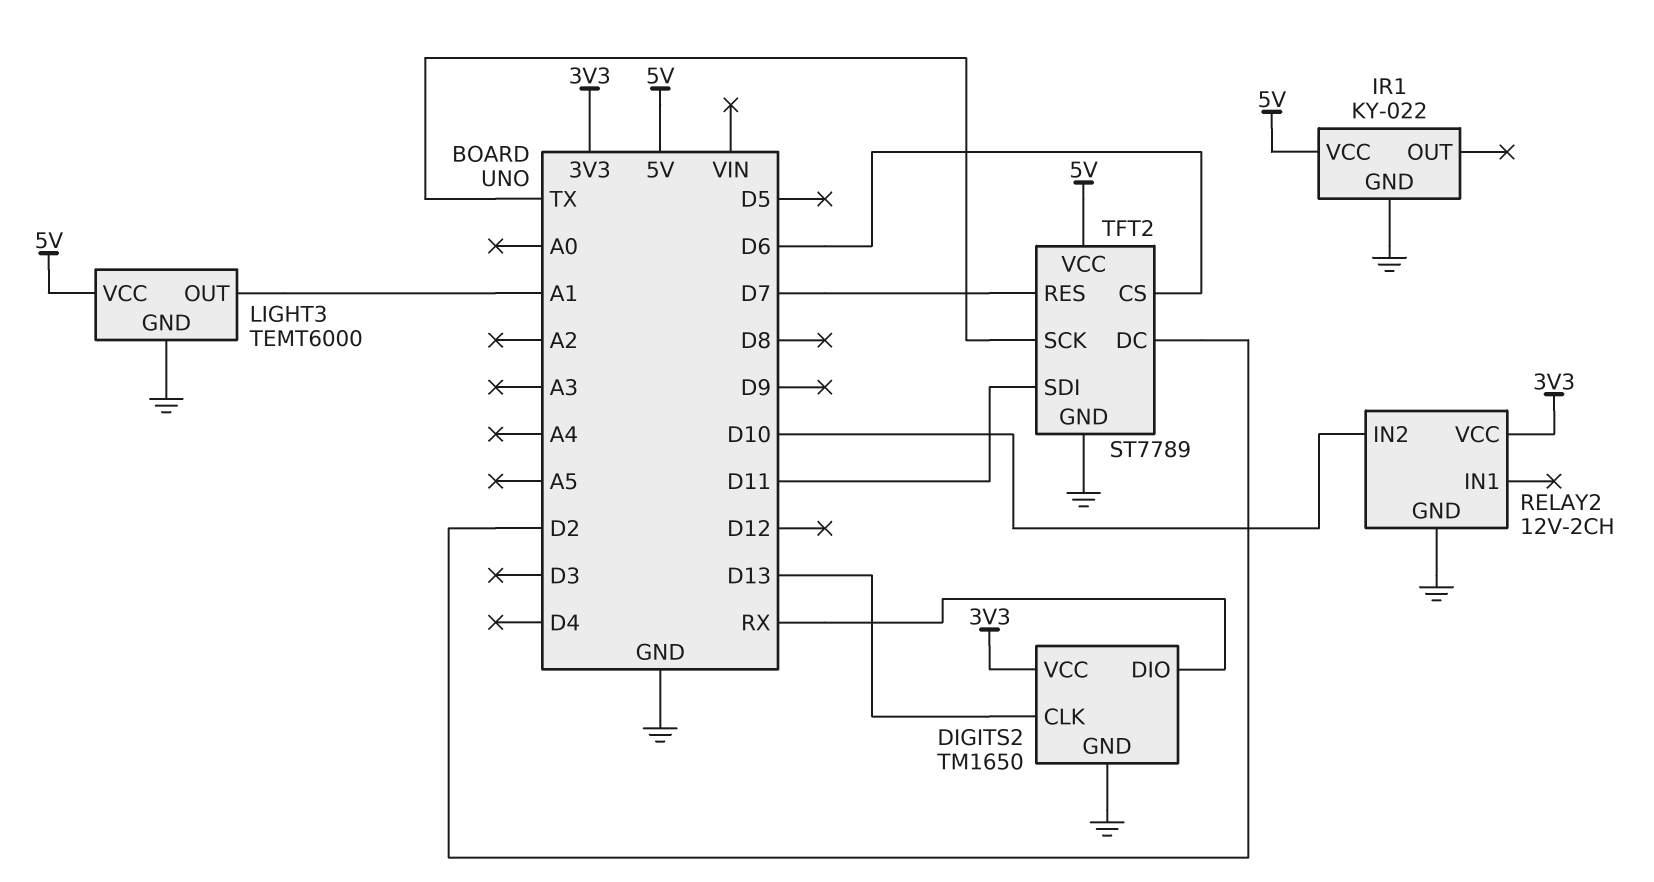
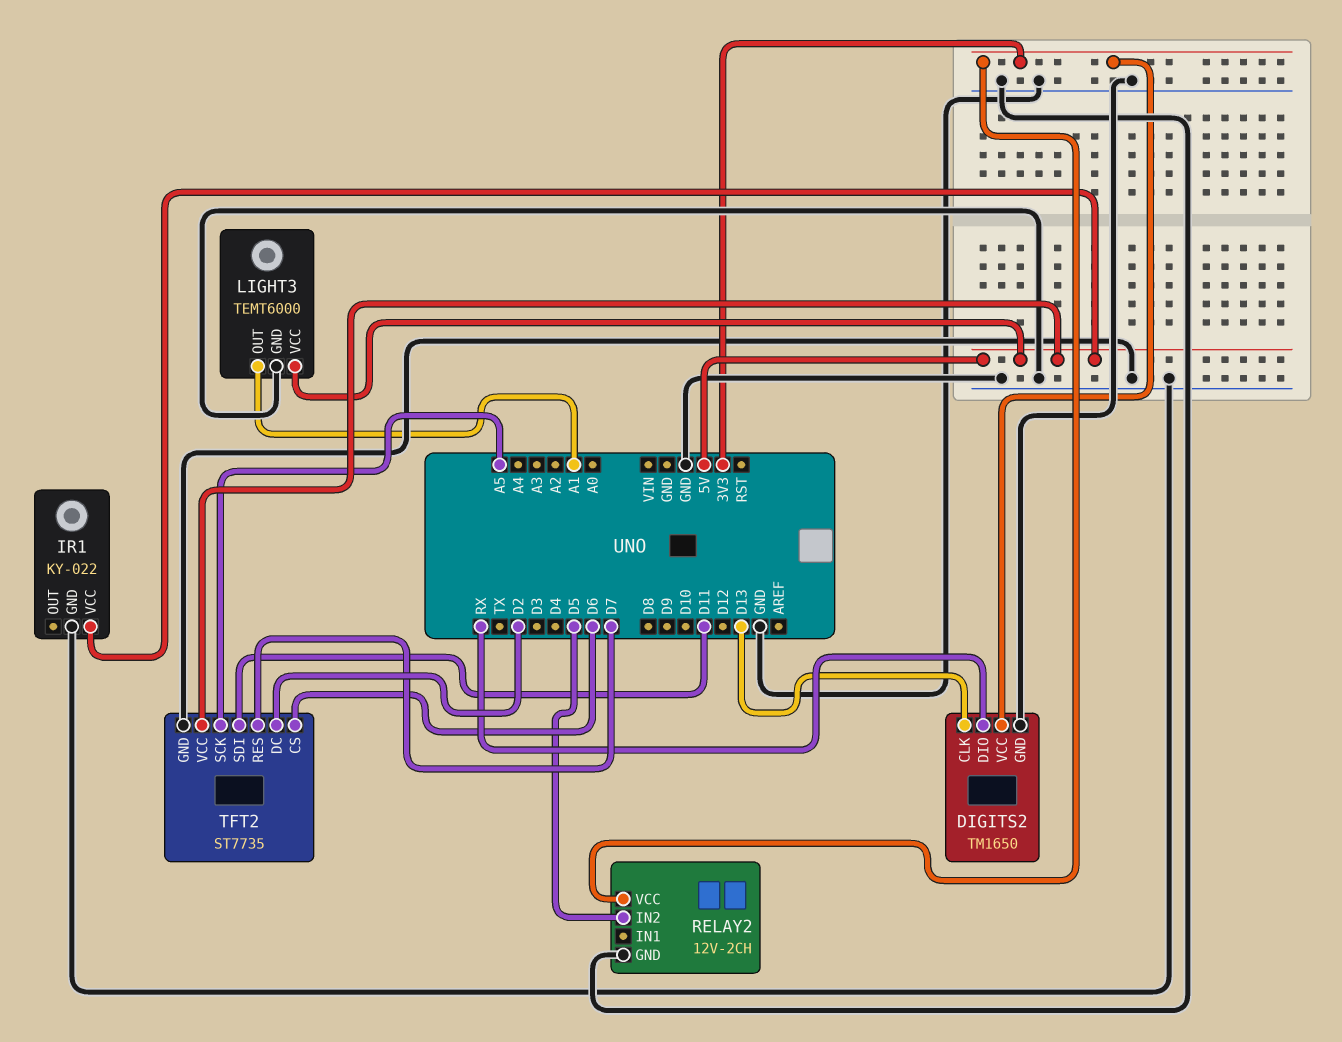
RELAY2 pin IN2: D10 -> D5
TFT2: ST7789 -> ST7735
TFT2 pin SCK: TX -> A5

